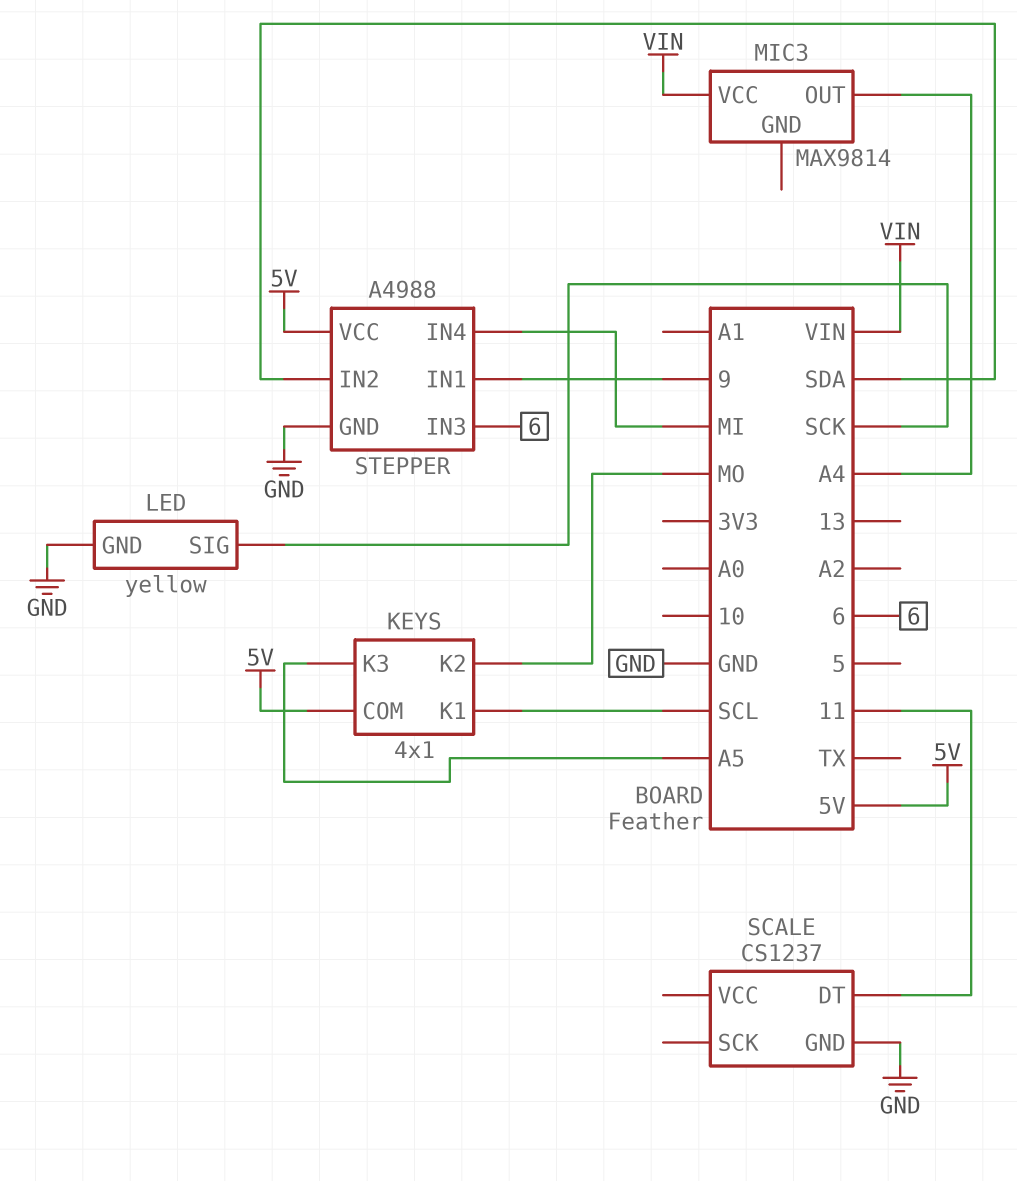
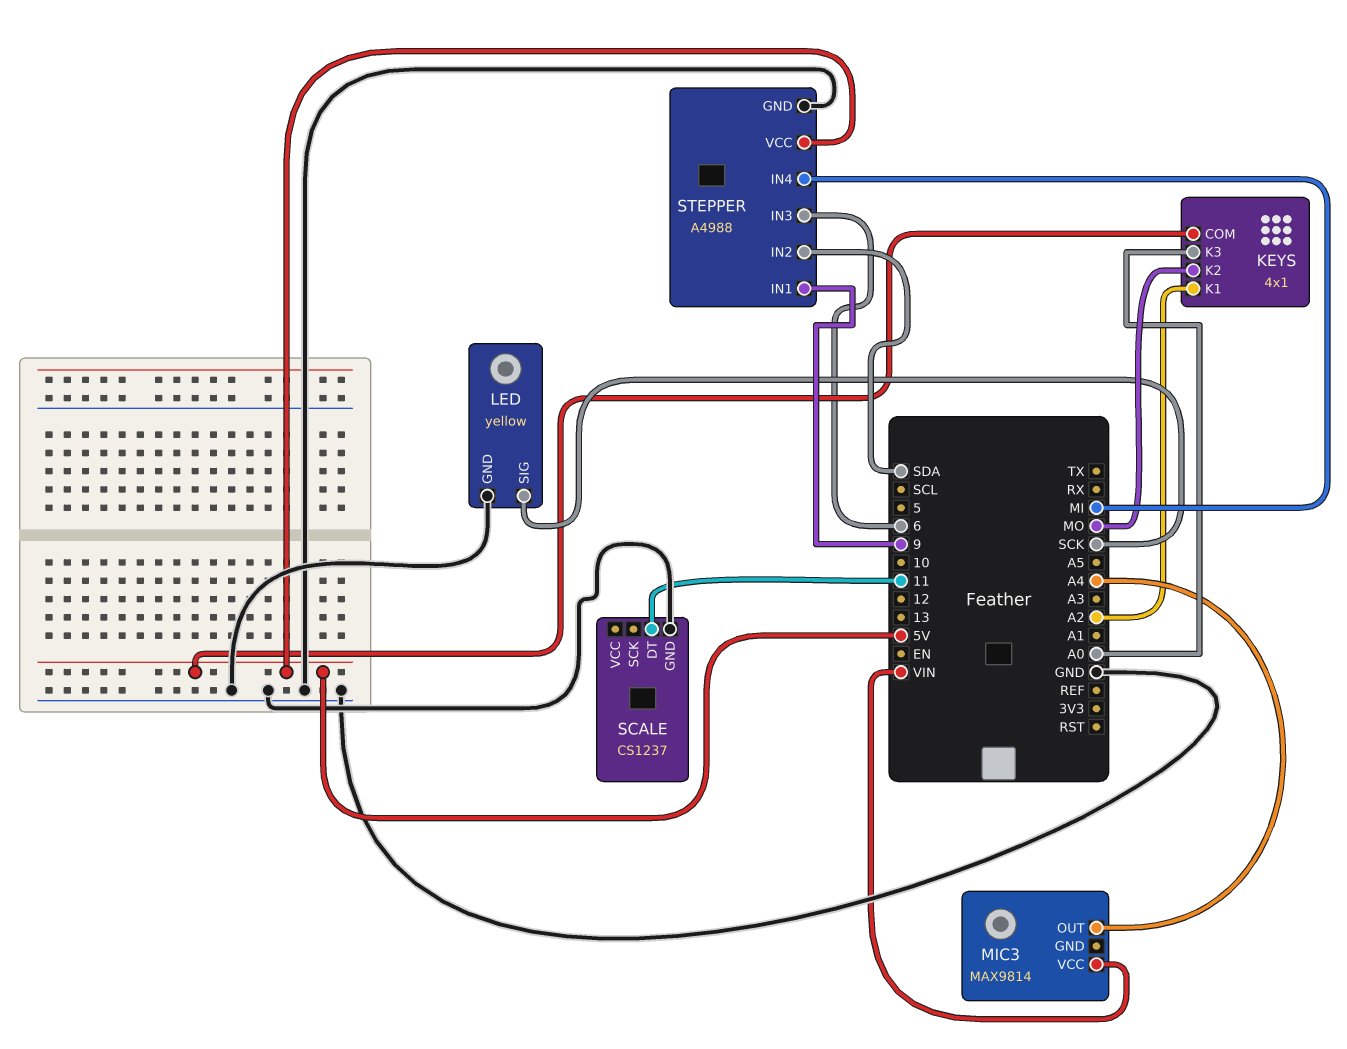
KEYS pin K1: SCL -> A2
KEYS pin K3: A5 -> A0

